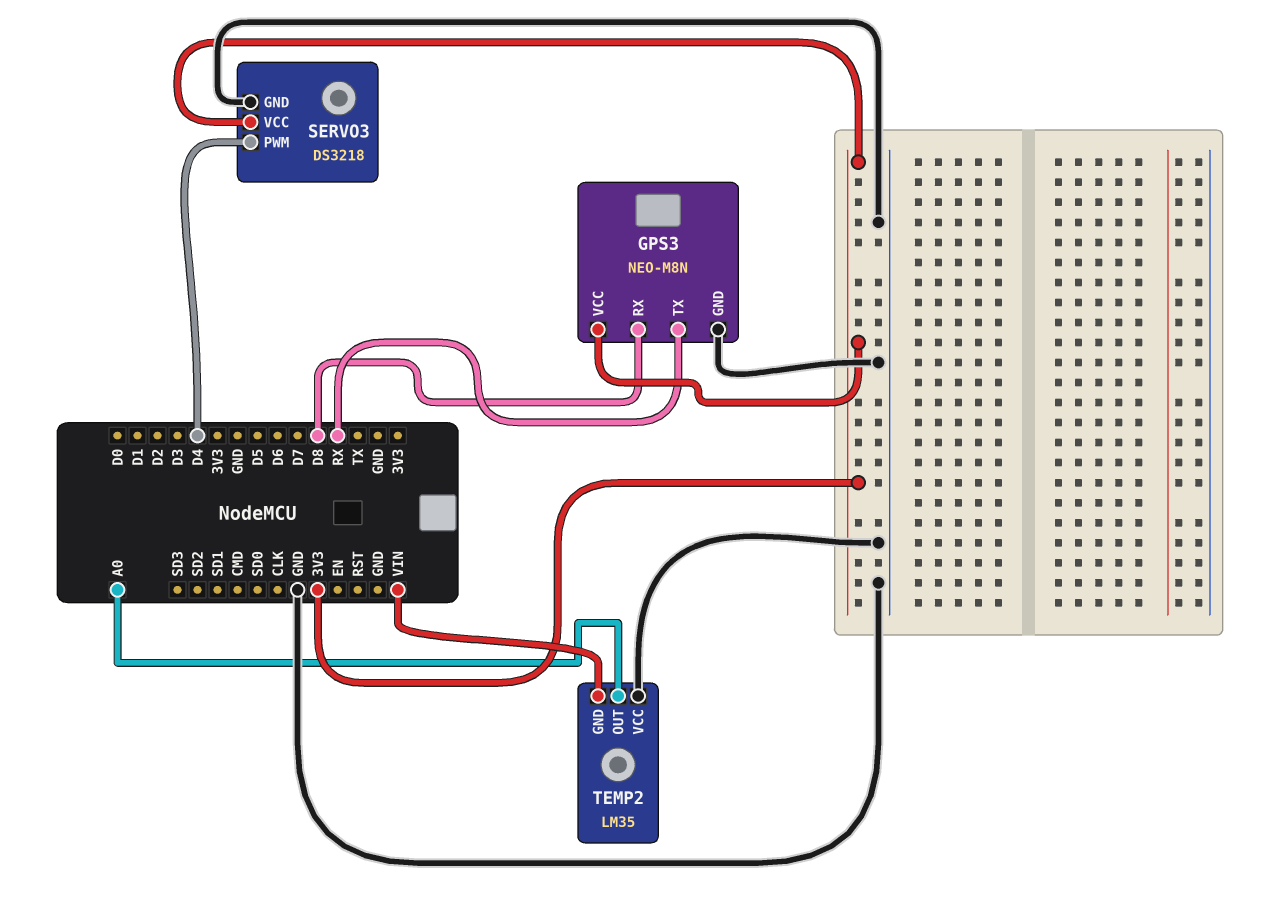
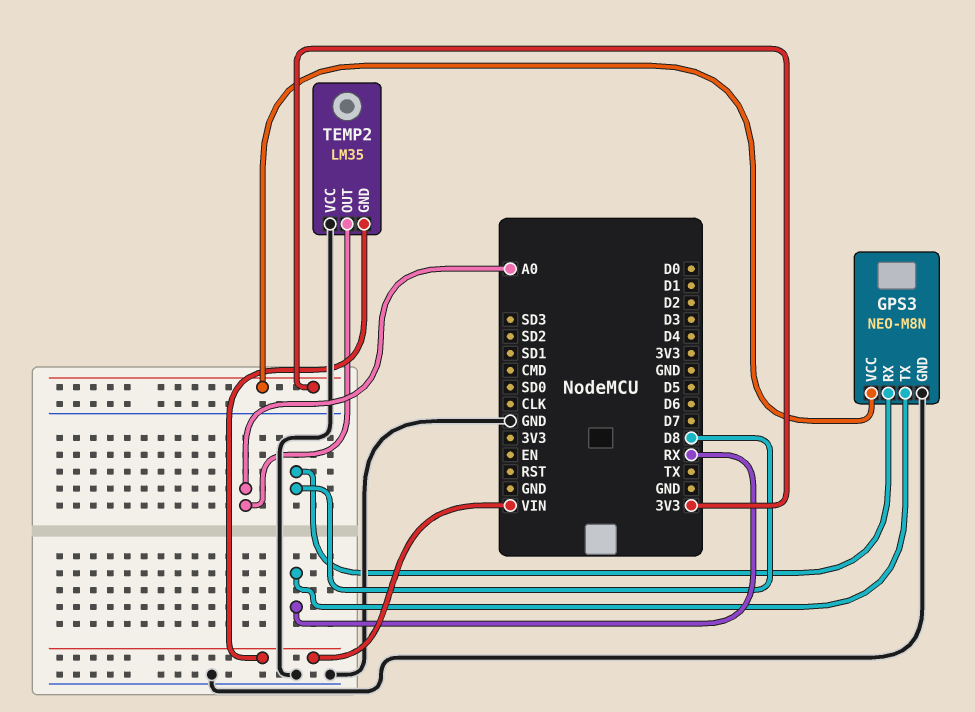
SERVO3: DS3218 -> none
SERVO3 pin GND: GND -> none
SERVO3 pin PWM: D4 -> none
SERVO3 pin VCC: 3V3 -> none

